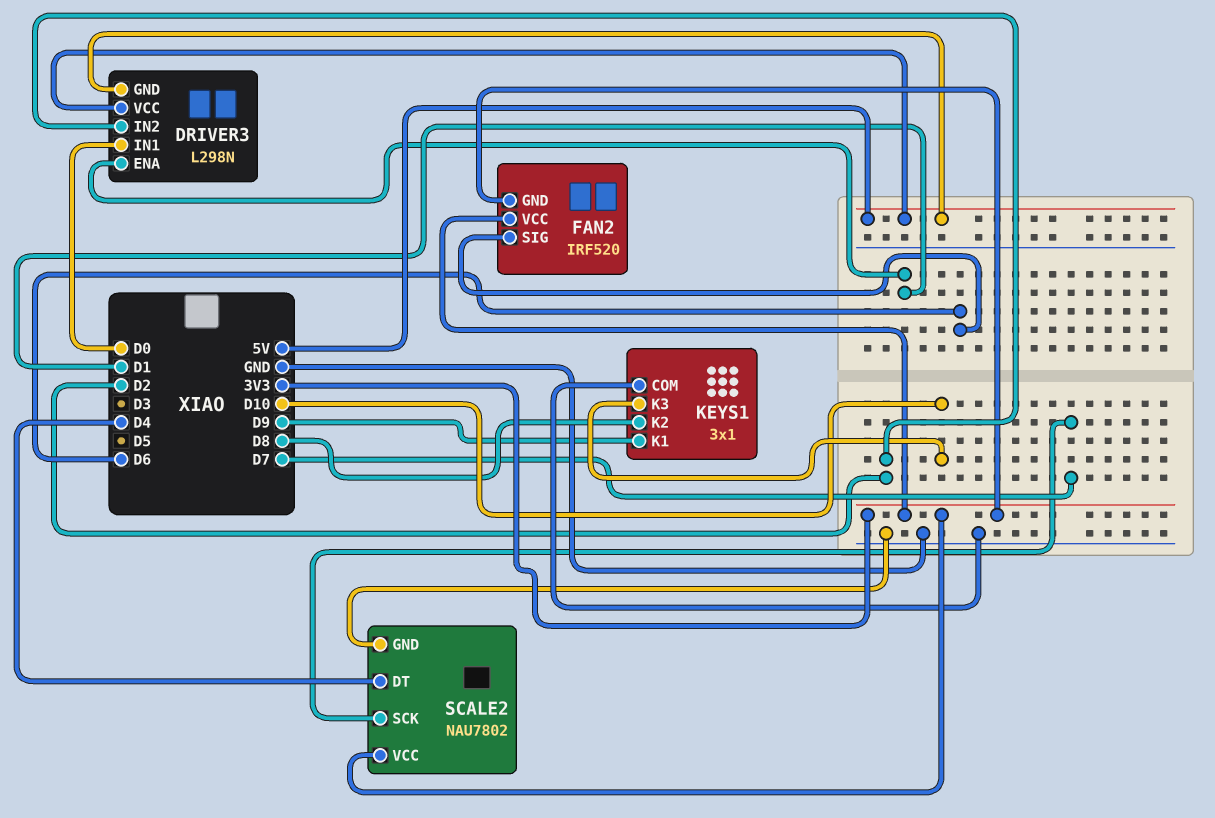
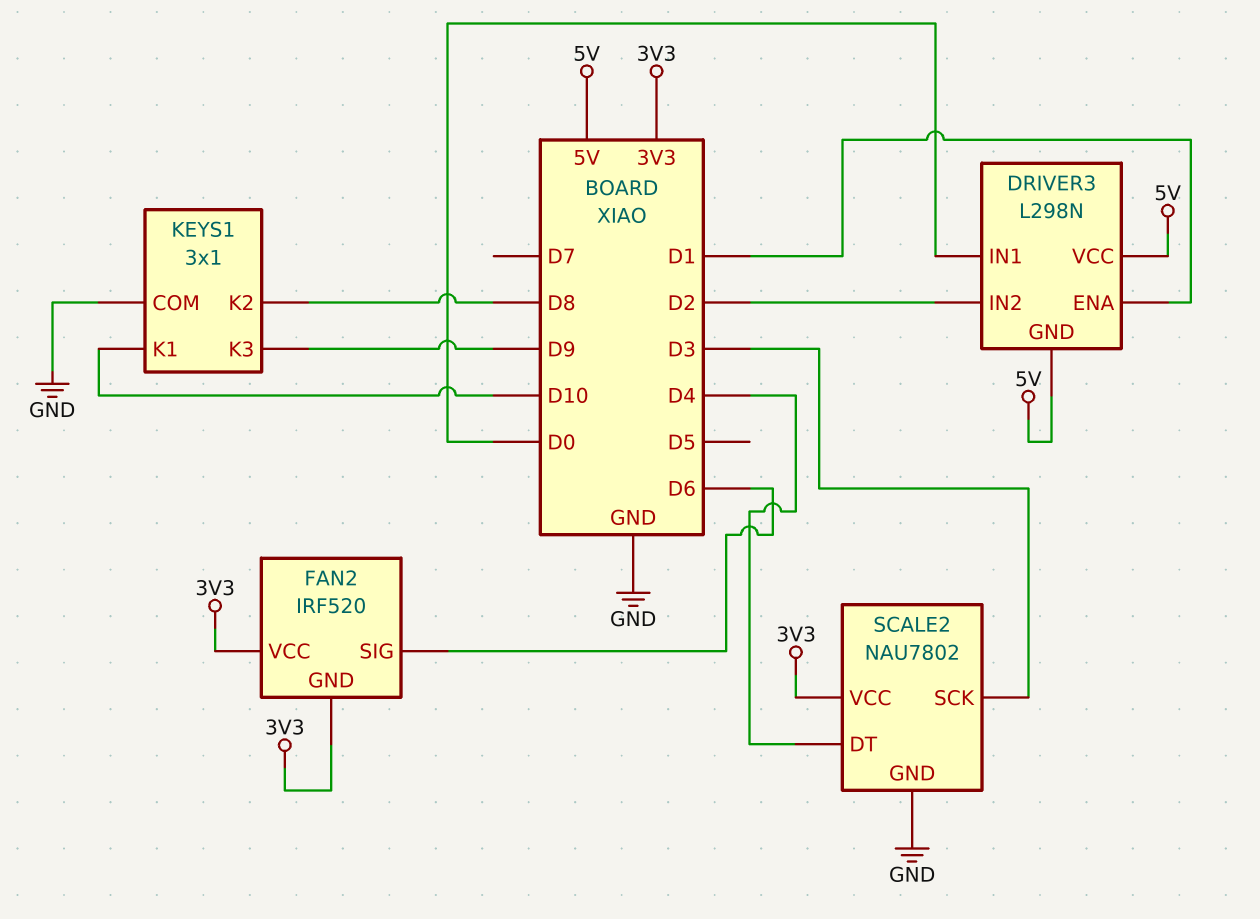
KEYS1 pin K1: D9 -> D10
KEYS1 pin K3: D10 -> D9
SCALE2 pin SCK: D7 -> D3

